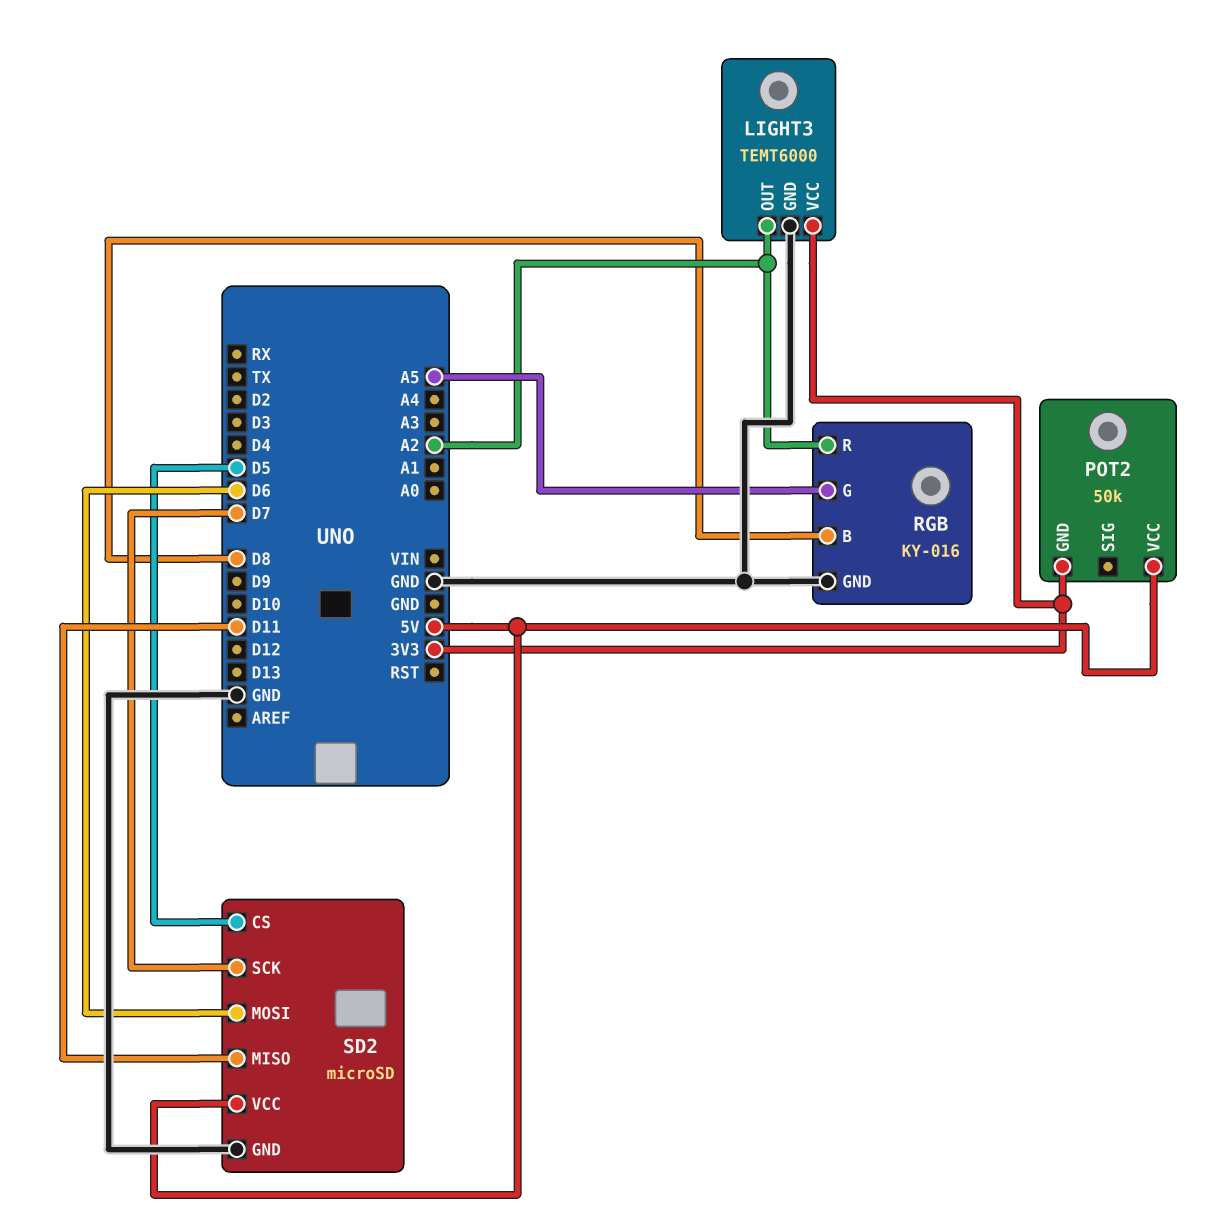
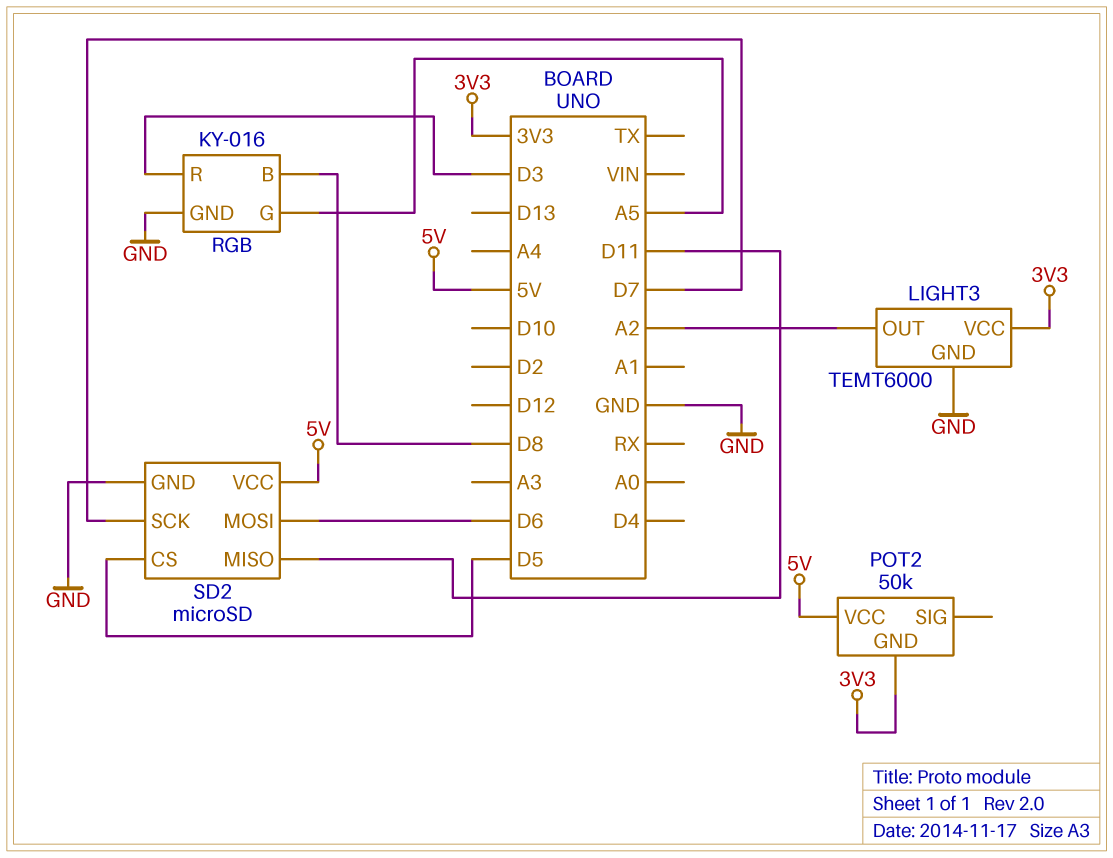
RGB pin R: A2 -> D3

